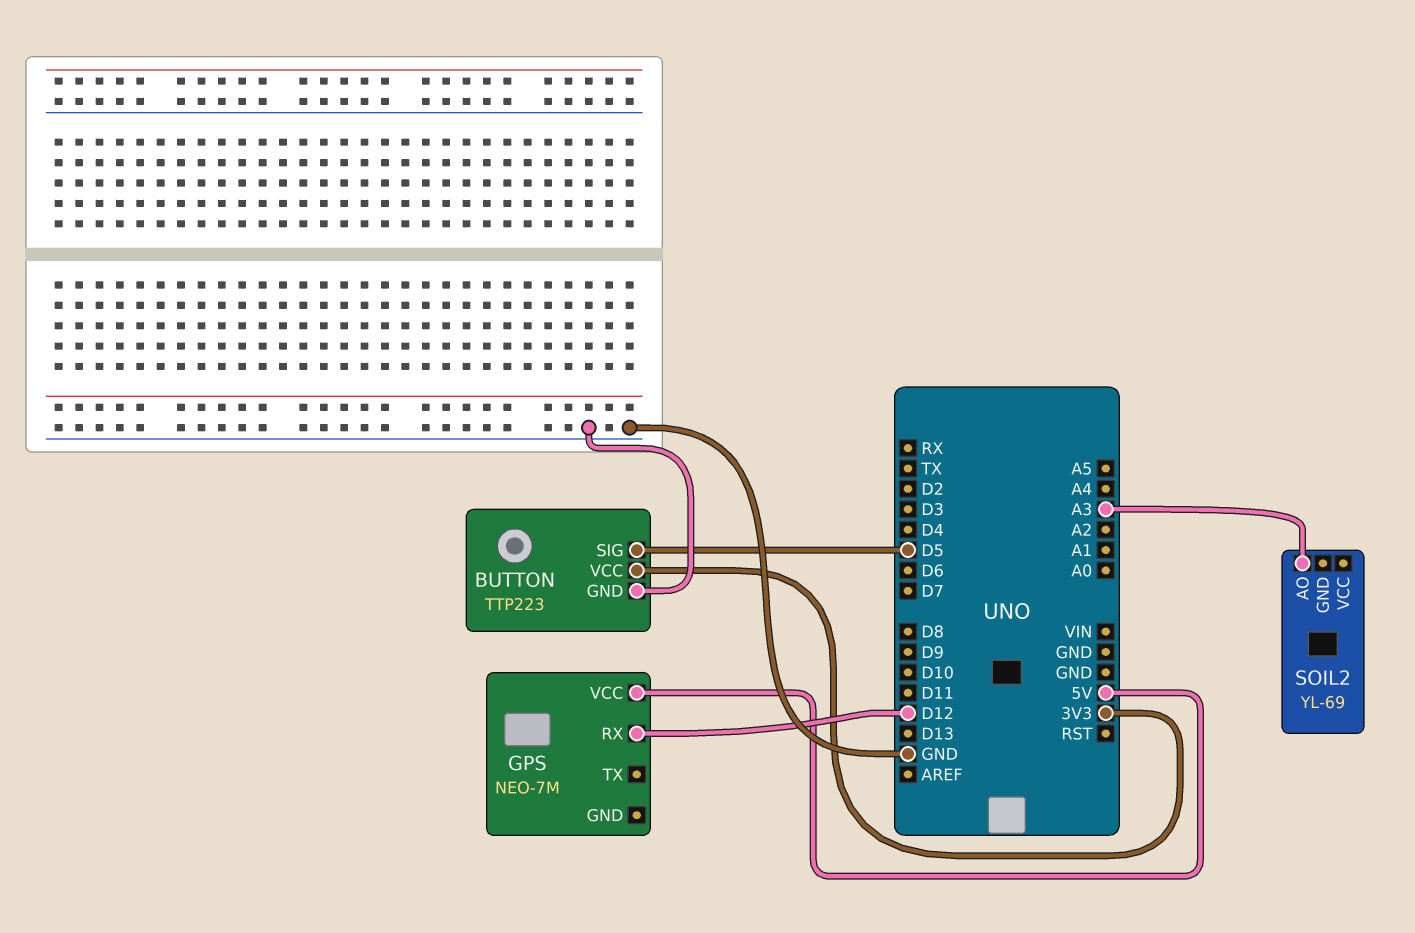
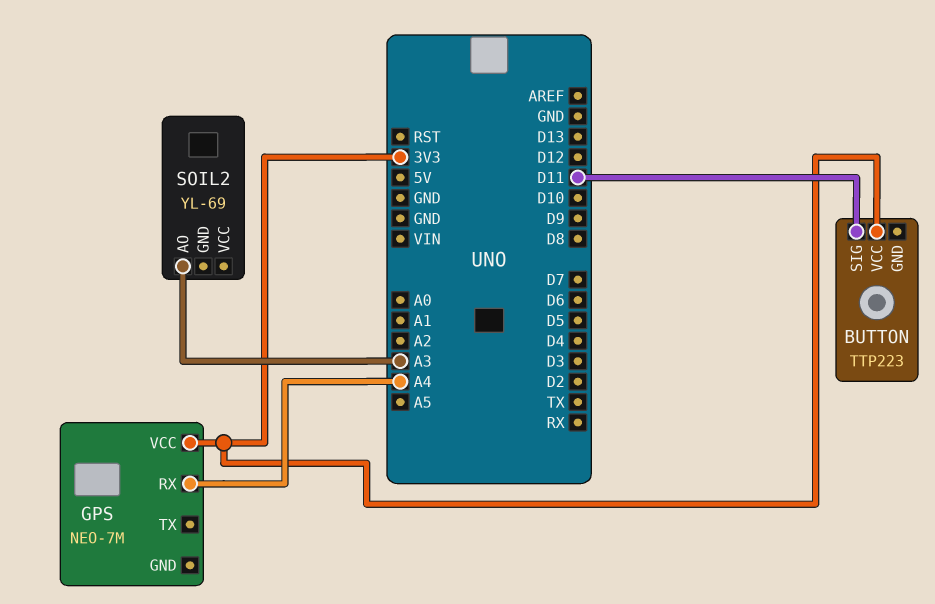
BUTTON pin GND: GND -> none
BUTTON pin SIG: D5 -> D11
GPS pin RX: D12 -> A4
GPS pin VCC: 5V -> 3V3

